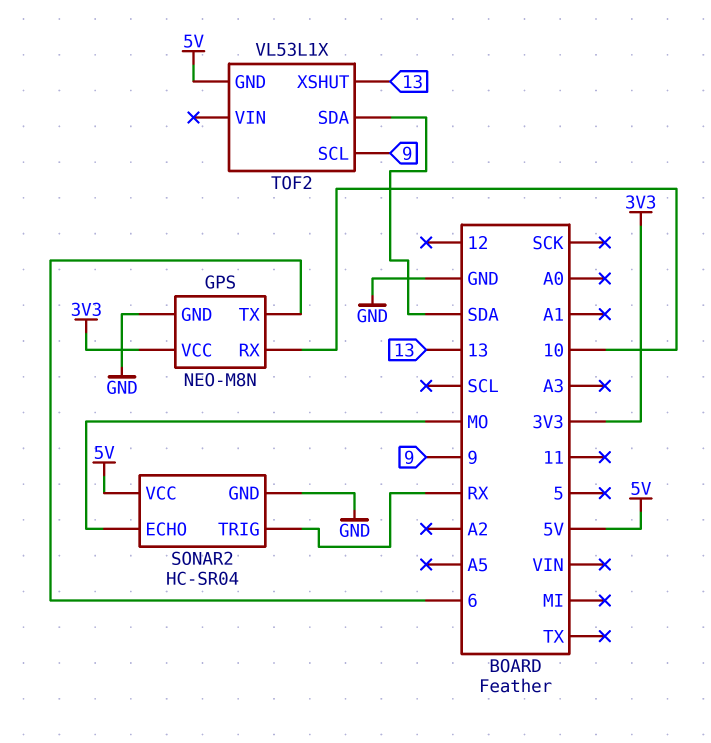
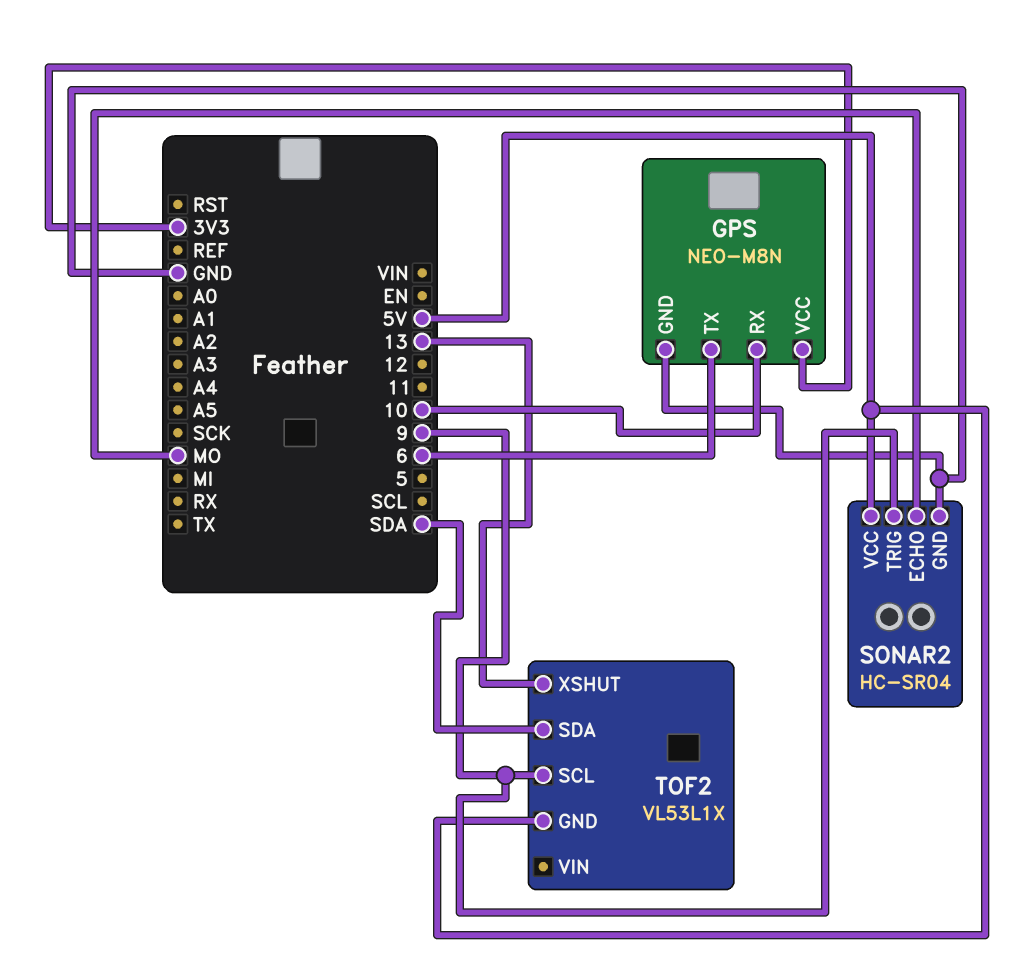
SONAR2 pin TRIG: RX -> 9

